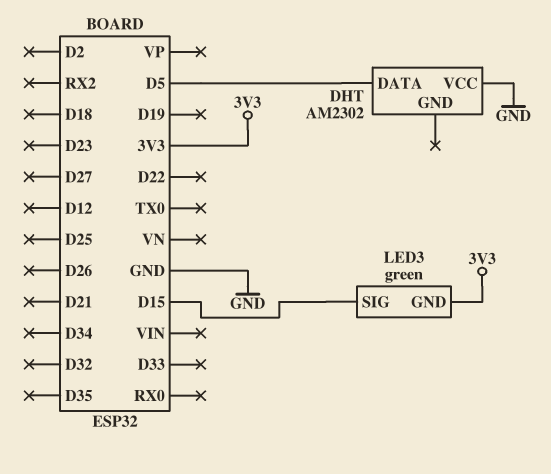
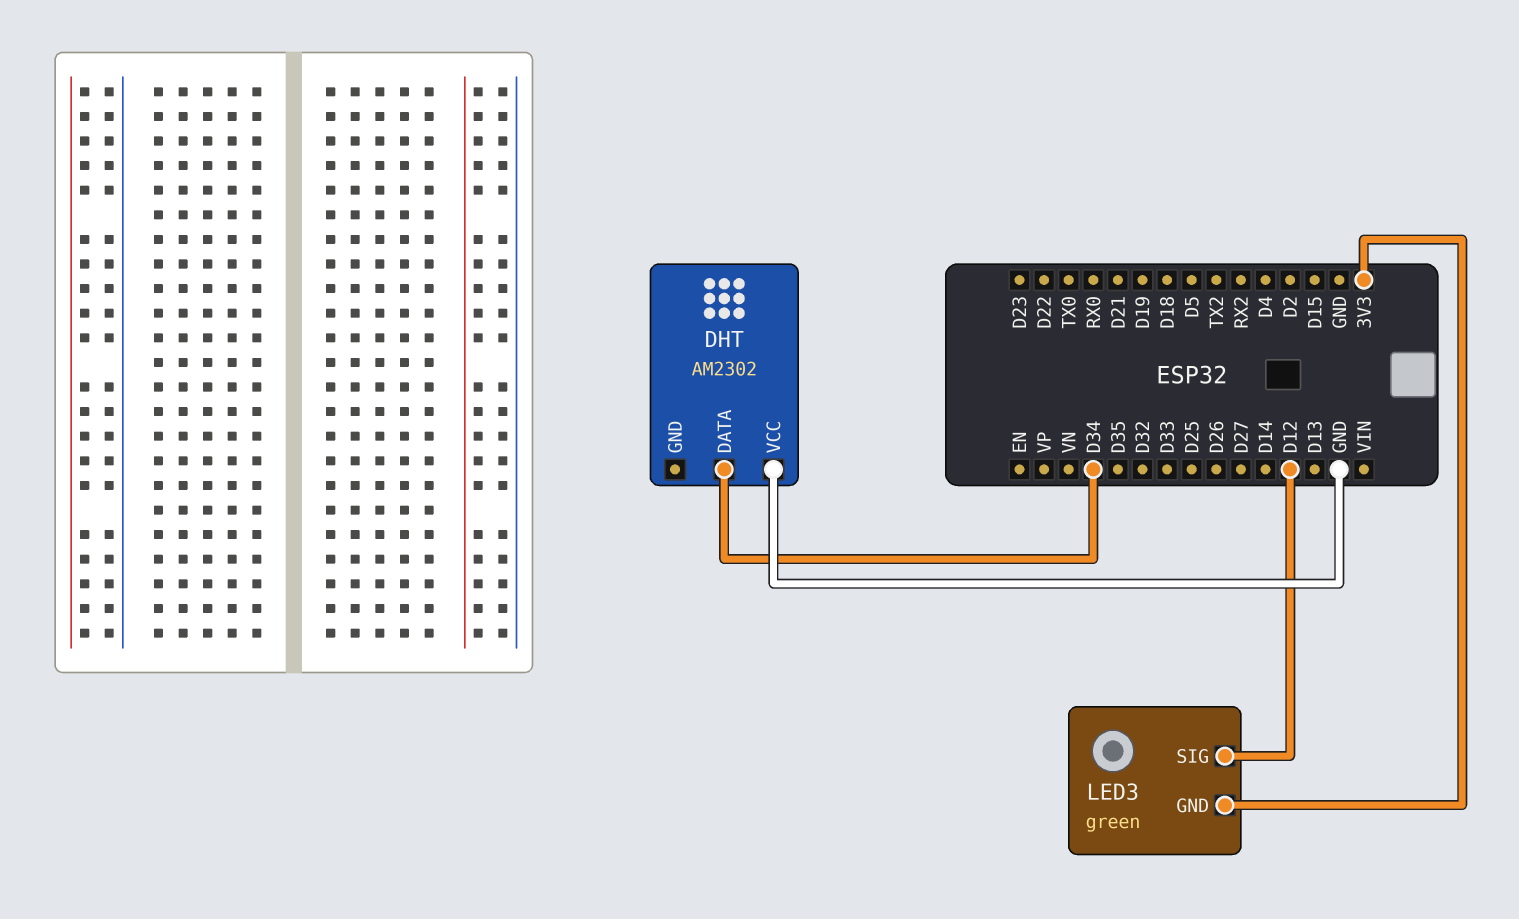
DHT pin DATA: D5 -> D34
LED3 pin SIG: D15 -> D12

